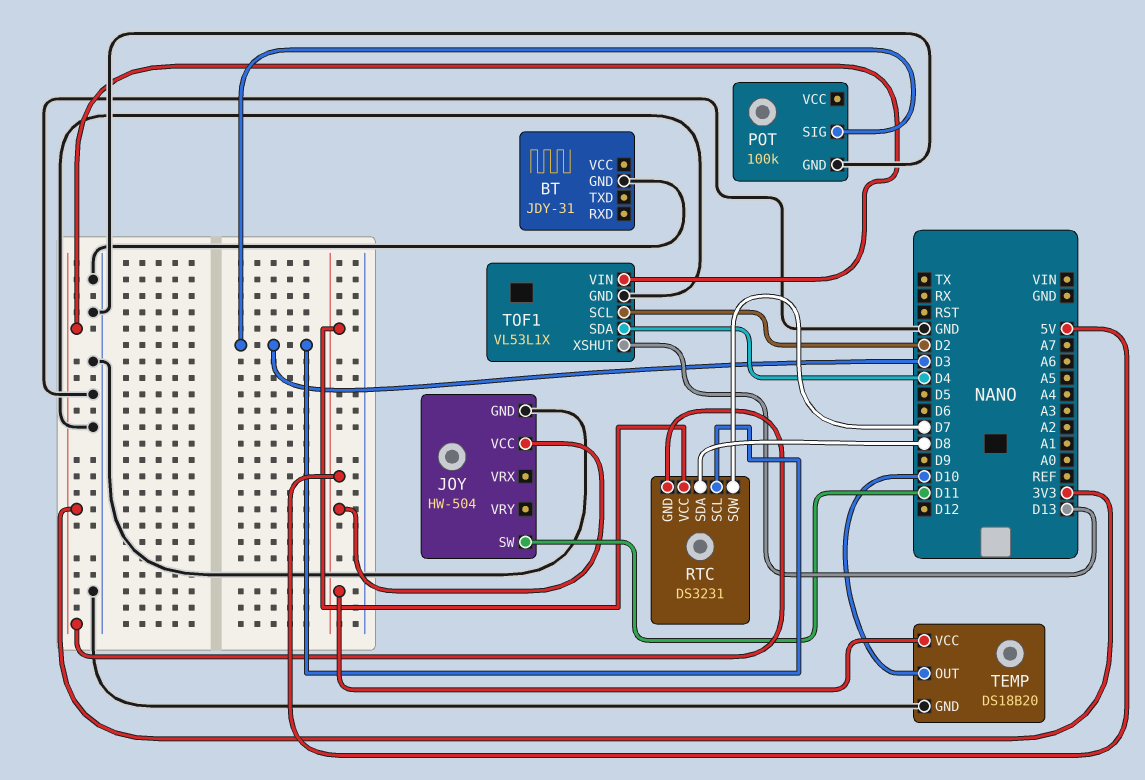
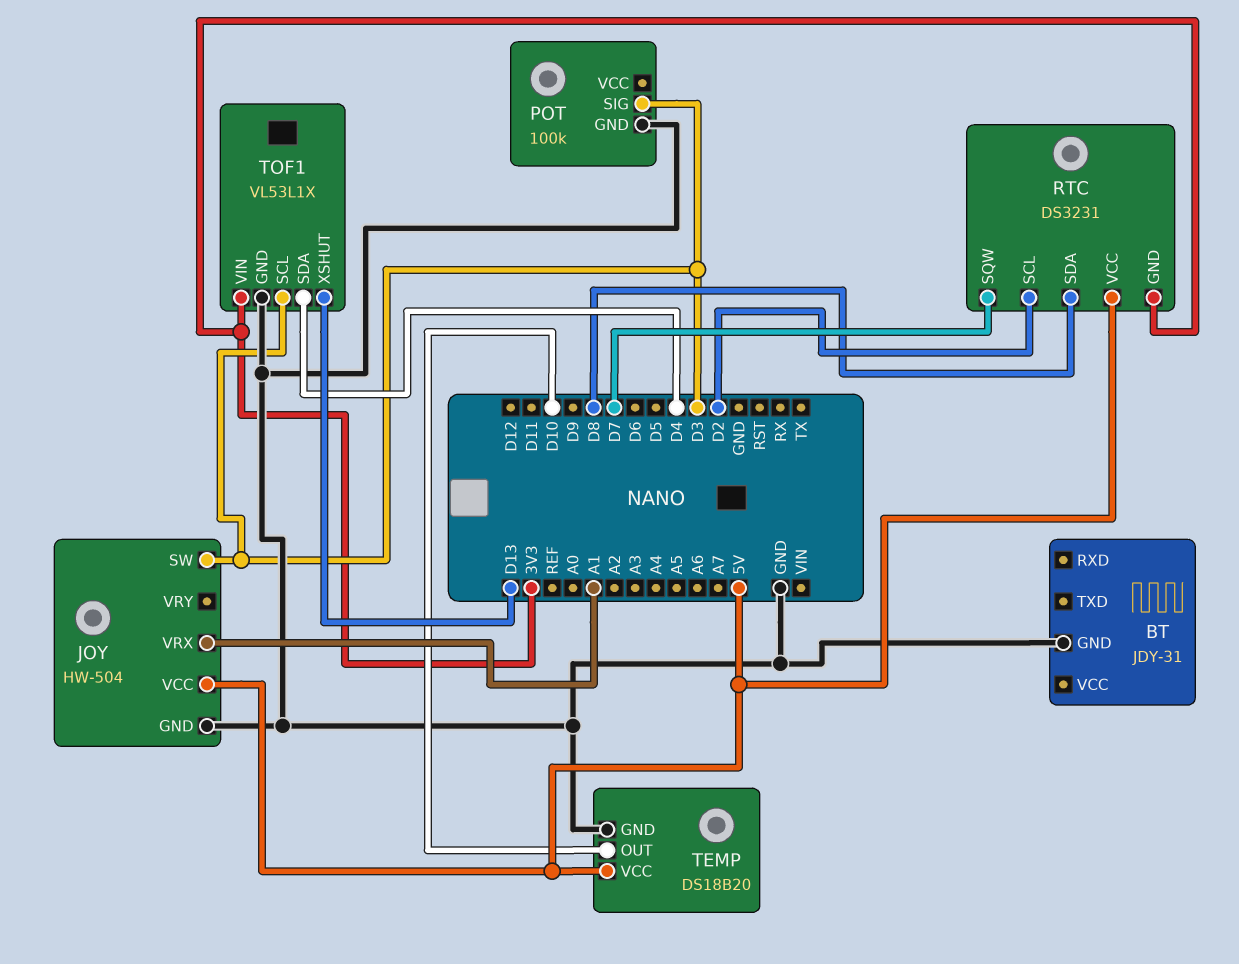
JOY pin SW: D11 -> D3
JOY pin VRX: none -> A1
RTC pin SCL: D3 -> D2
TOF1 pin SCL: D2 -> D3

